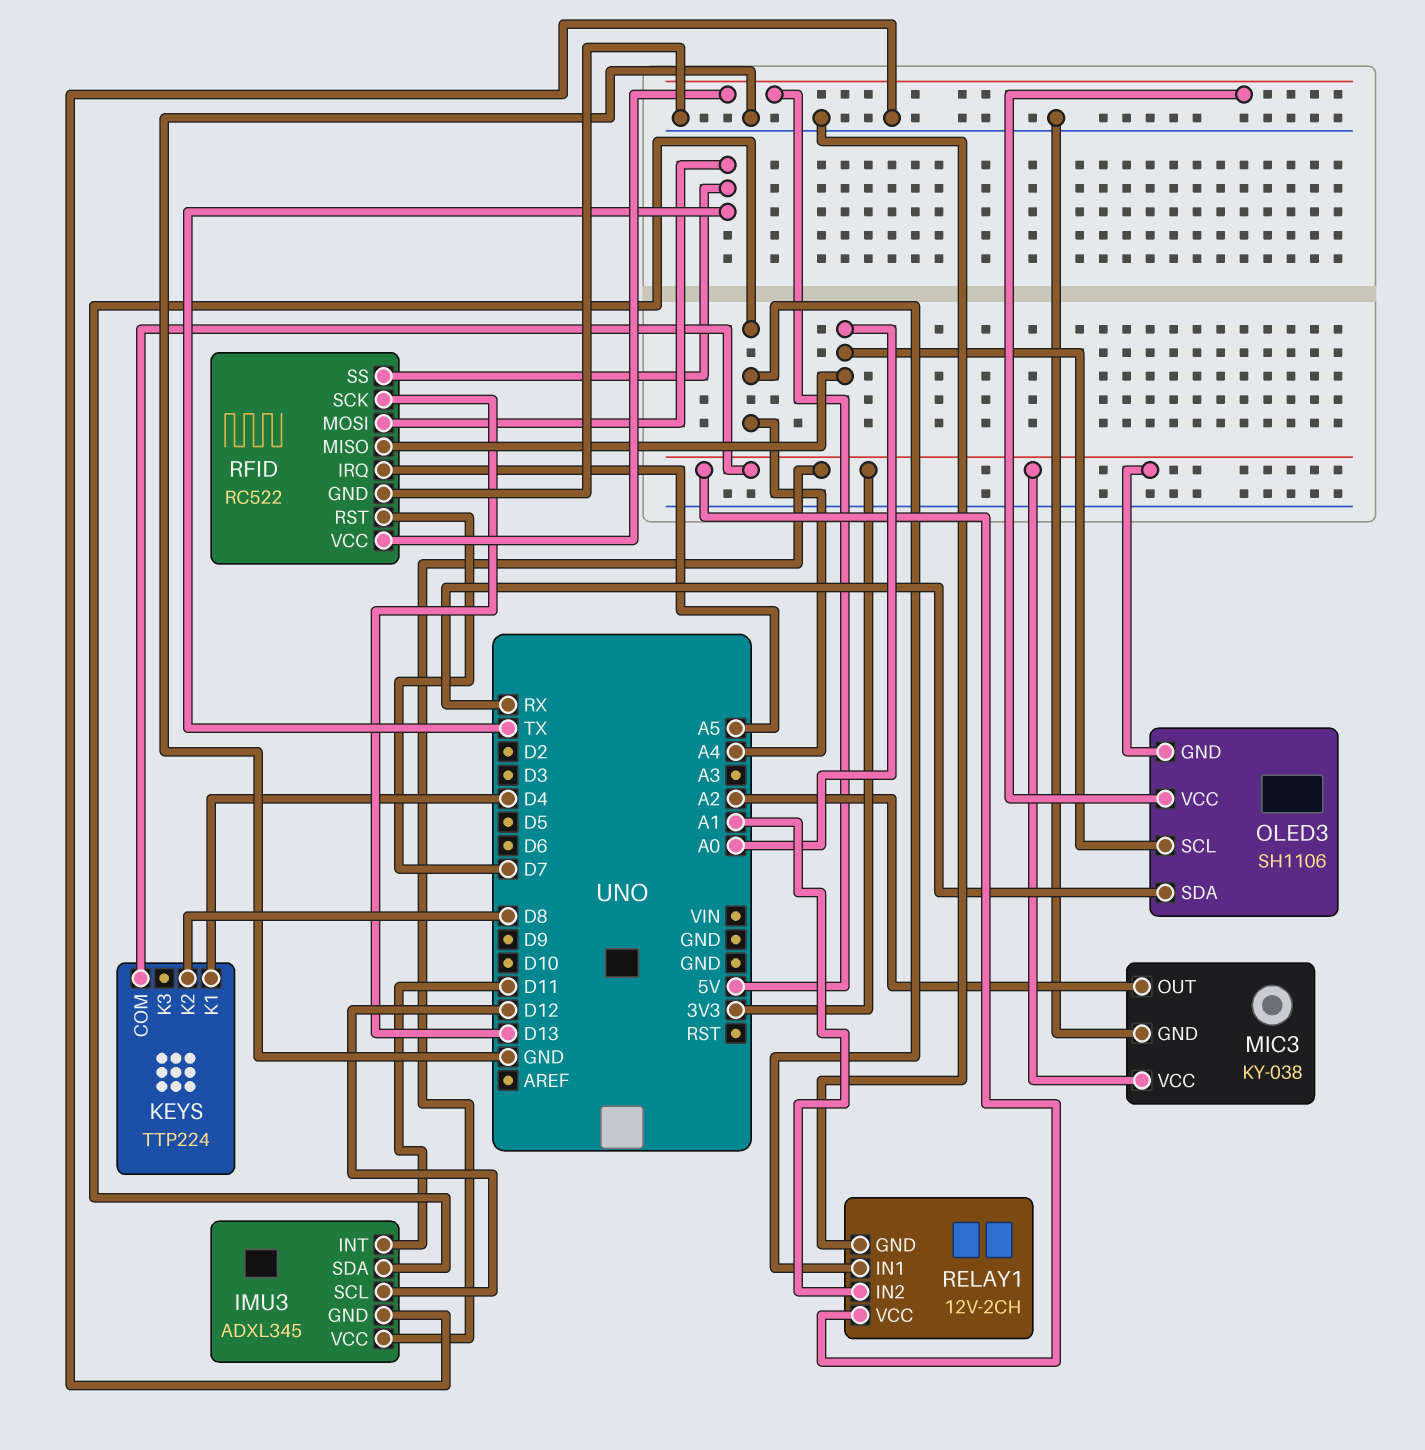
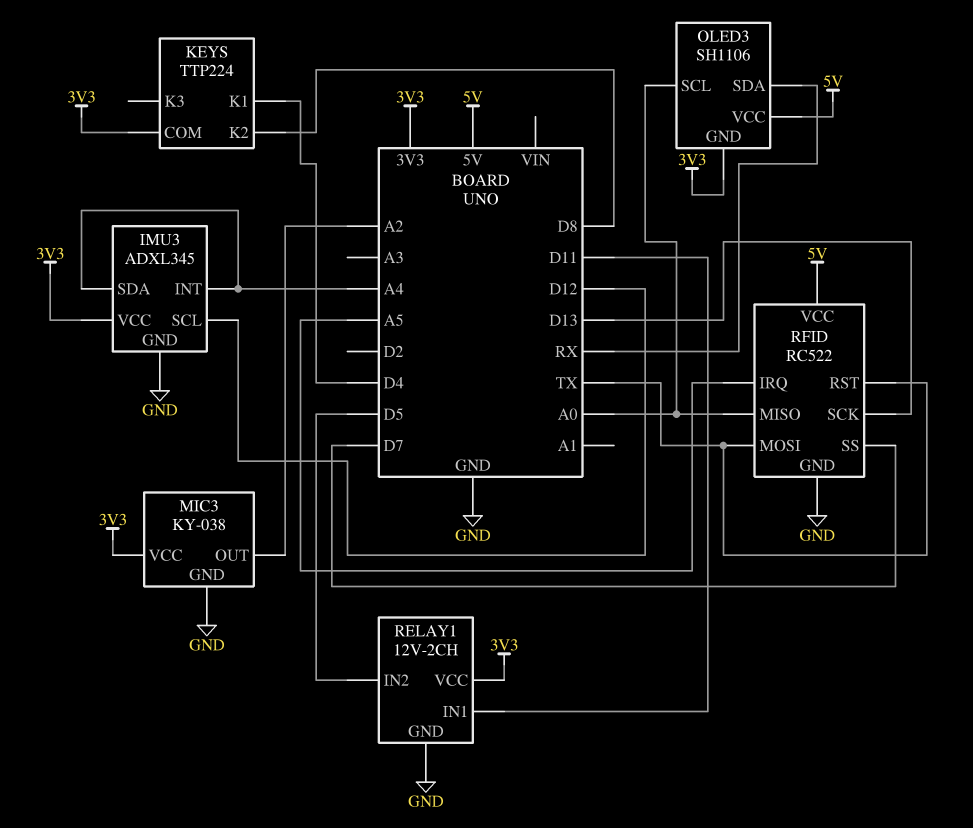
IMU3 pin INT: D11 -> A4
RELAY1 pin IN1: A4 -> D11
RELAY1 pin IN2: A1 -> D5
RFID pin RST: D7 -> TX
RFID pin SS: TX -> D7

